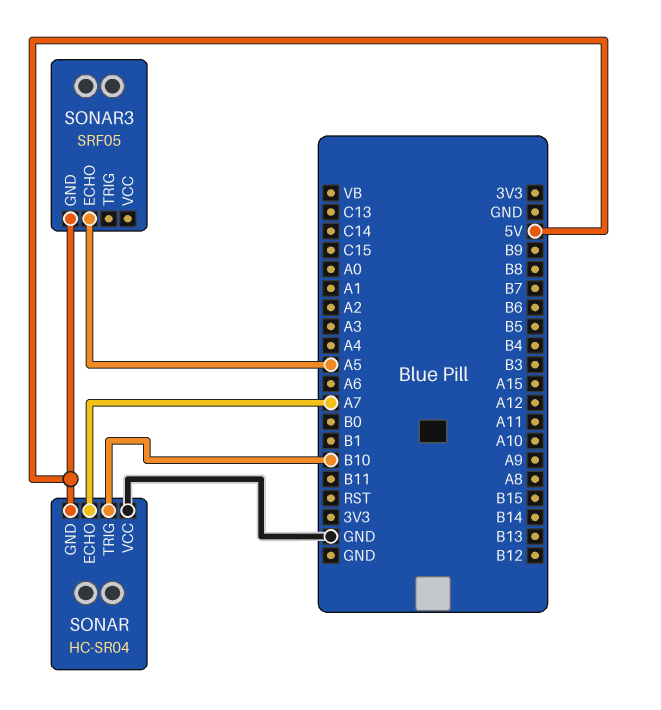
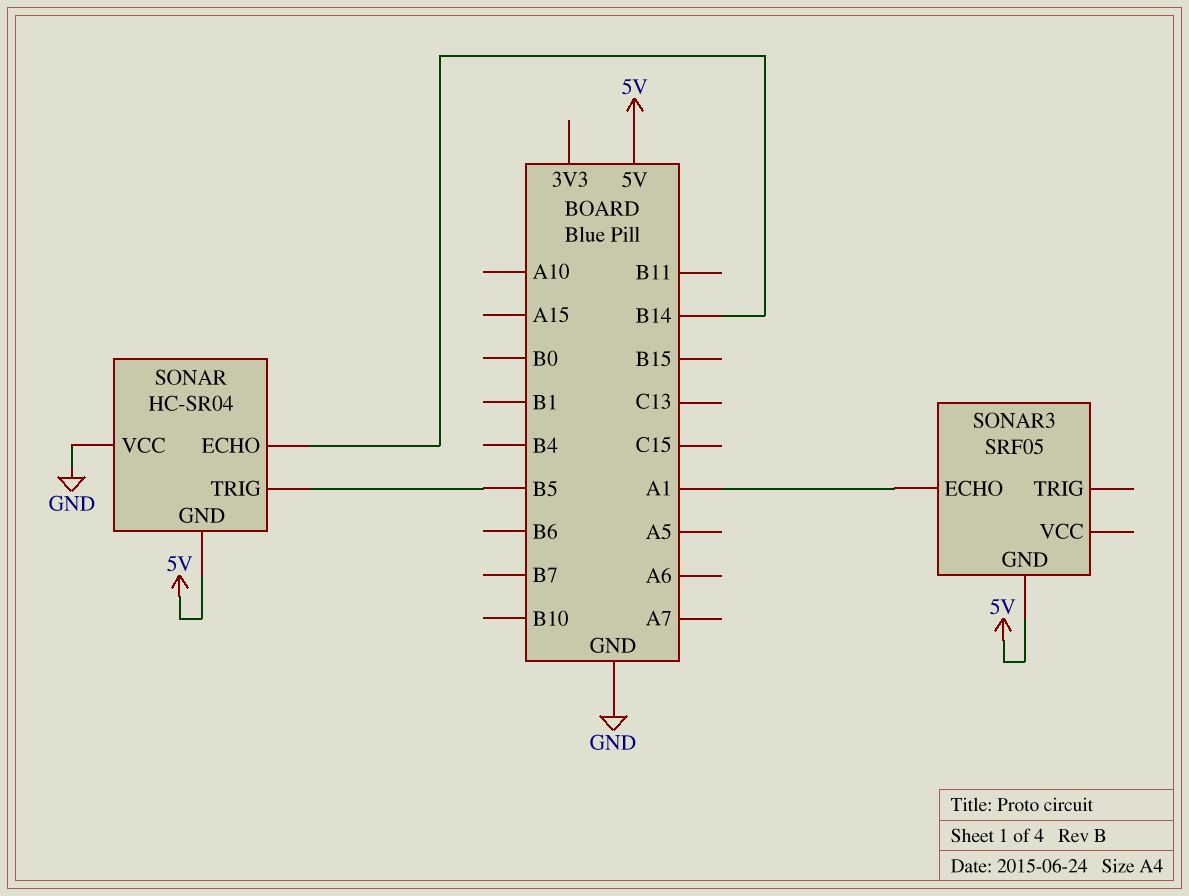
SONAR pin ECHO: A7 -> B14
SONAR pin TRIG: B10 -> B5
SONAR3 pin ECHO: A5 -> A1

